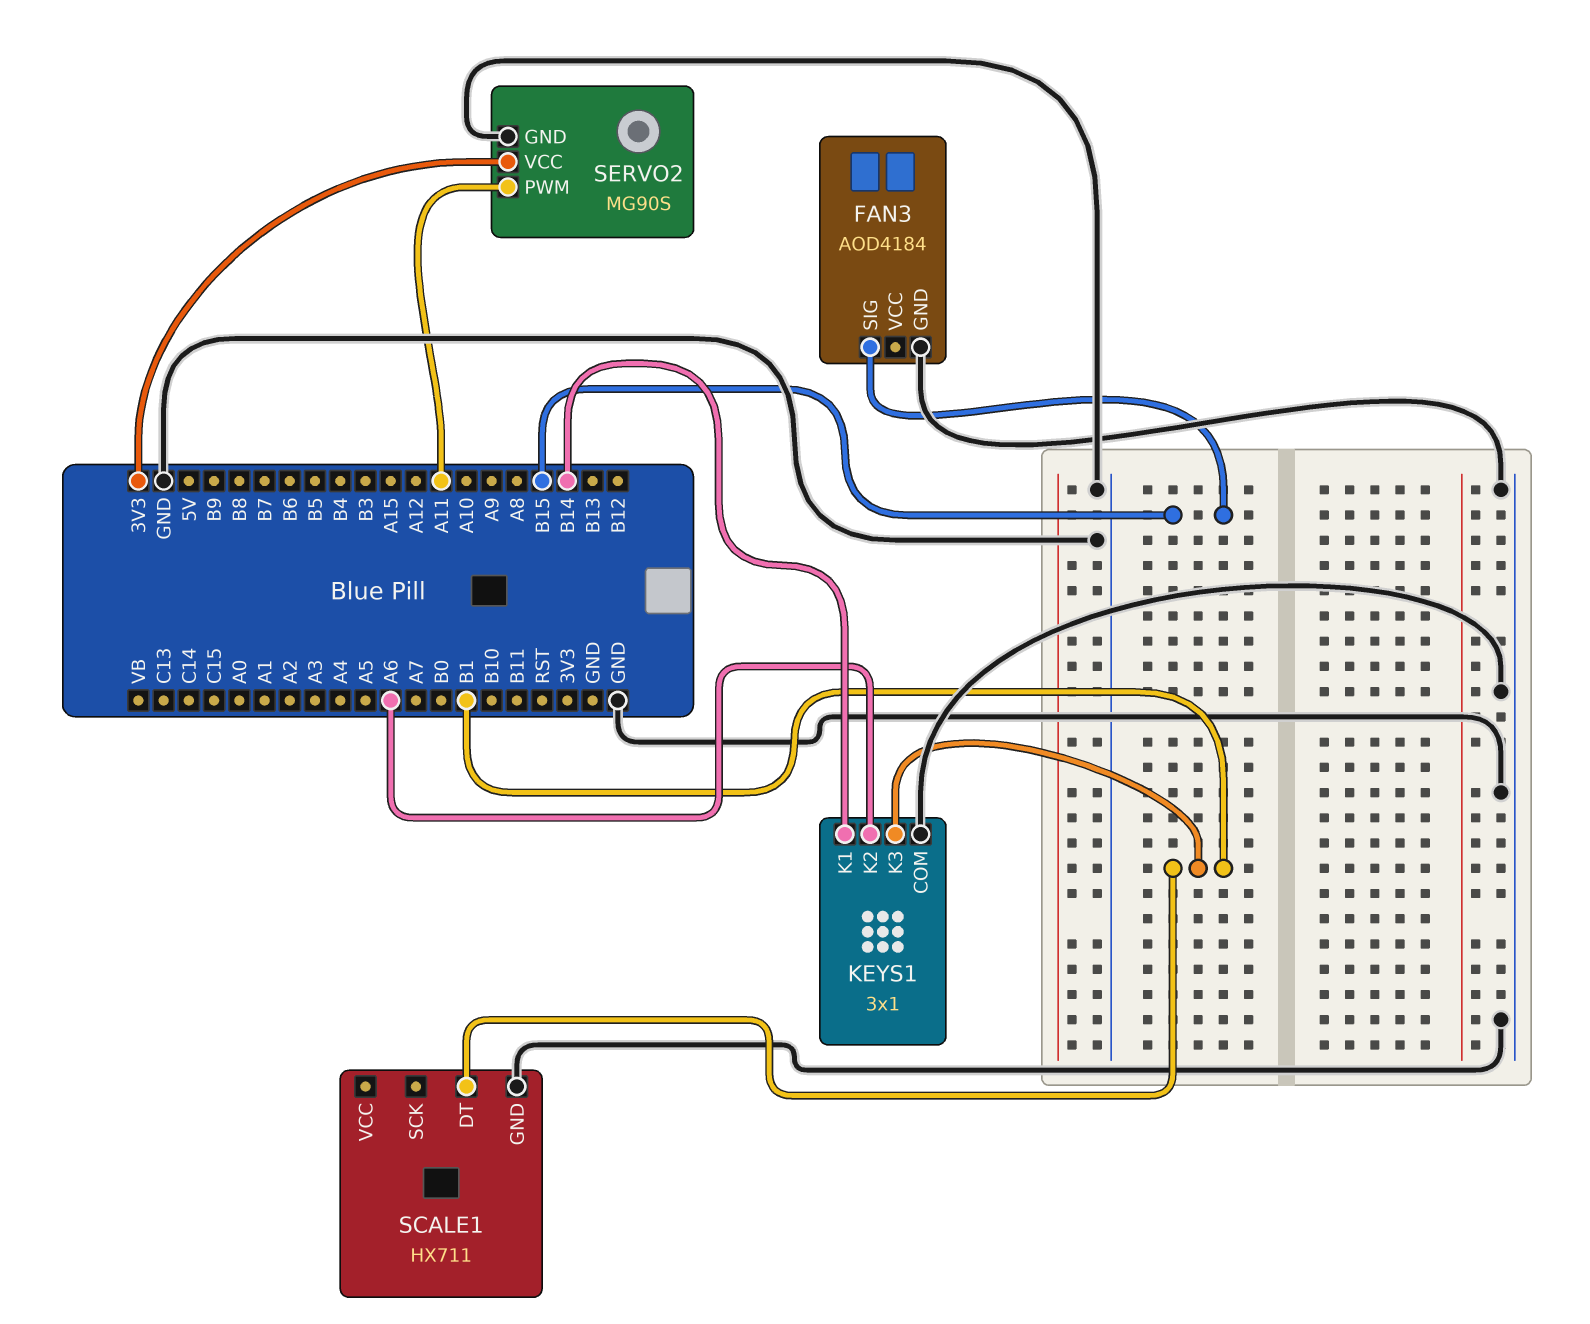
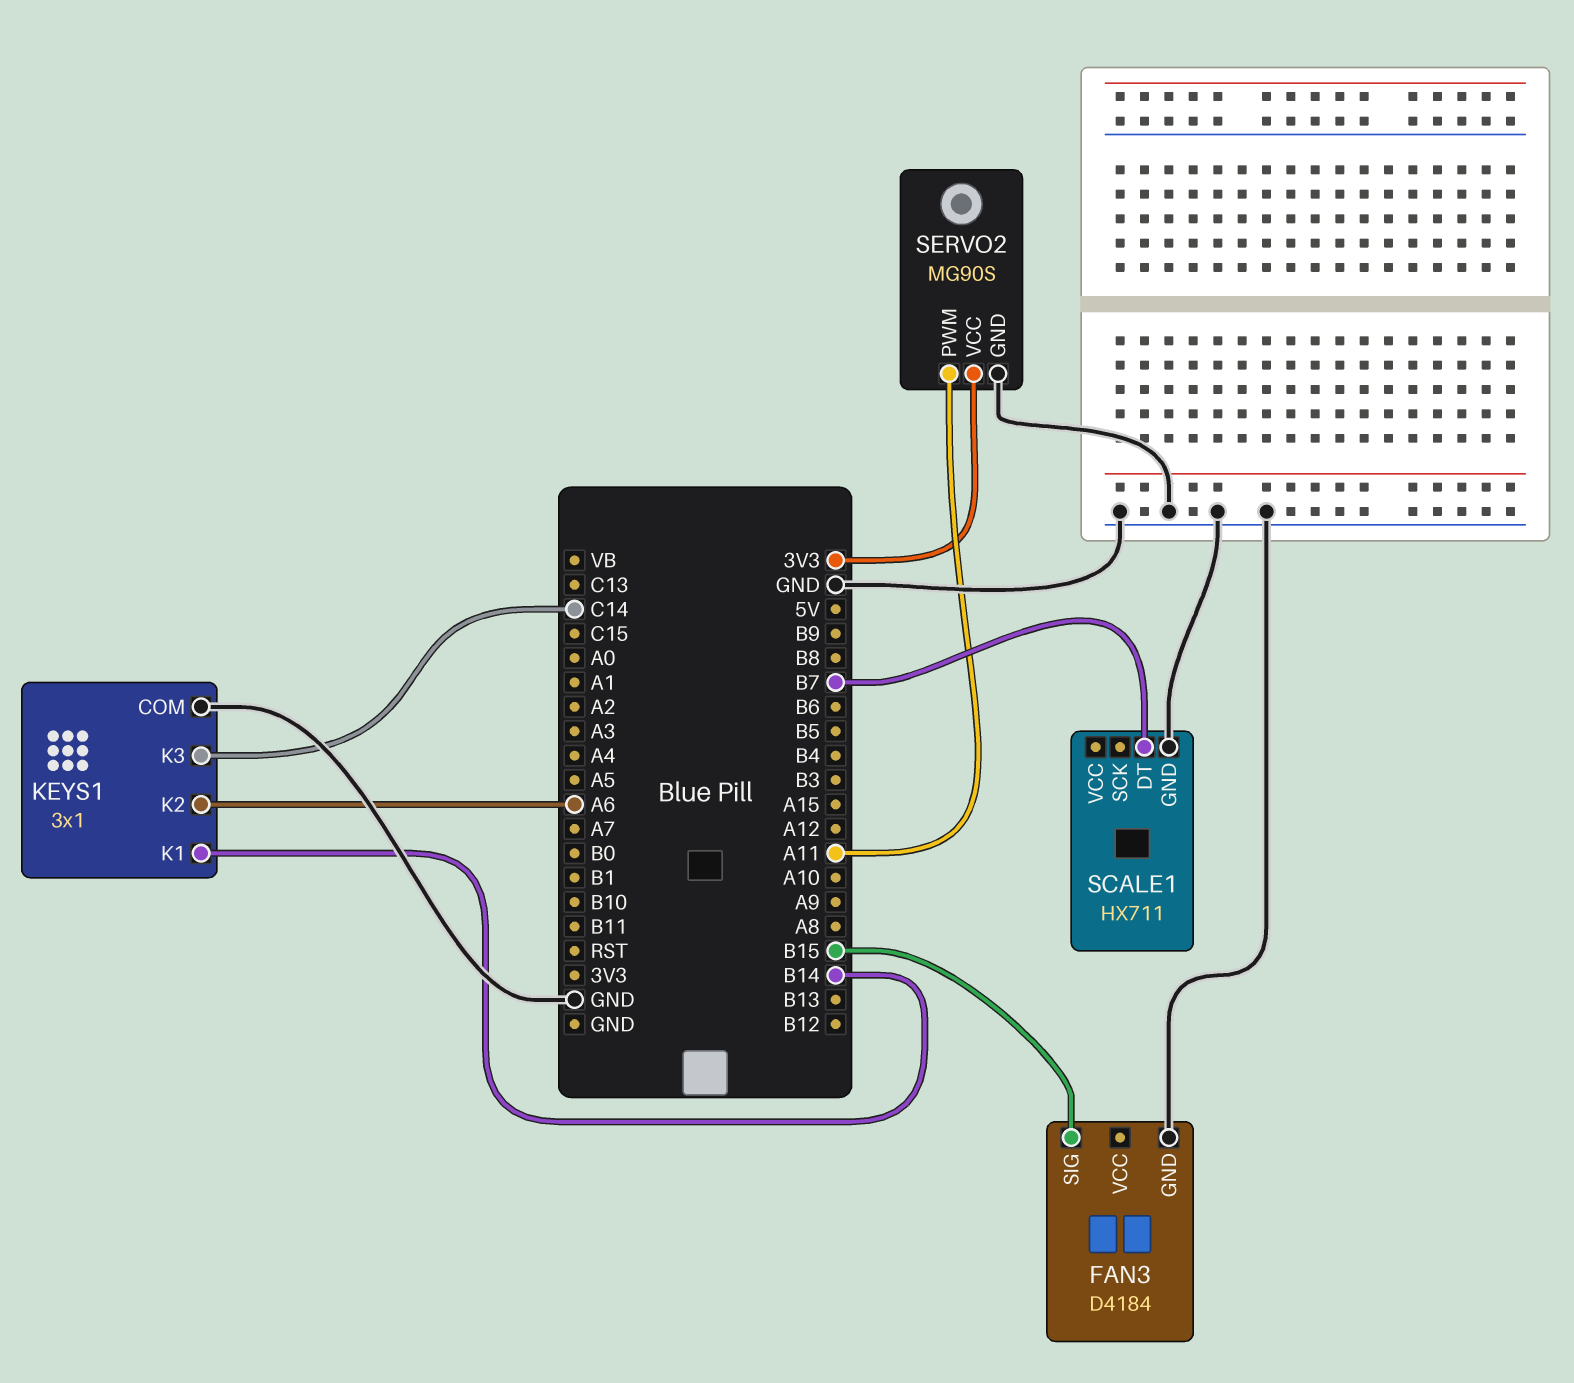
FAN3: AOD4184 -> D4184
KEYS1 pin K3: B1 -> C14
SCALE1 pin DT: B1 -> B7

